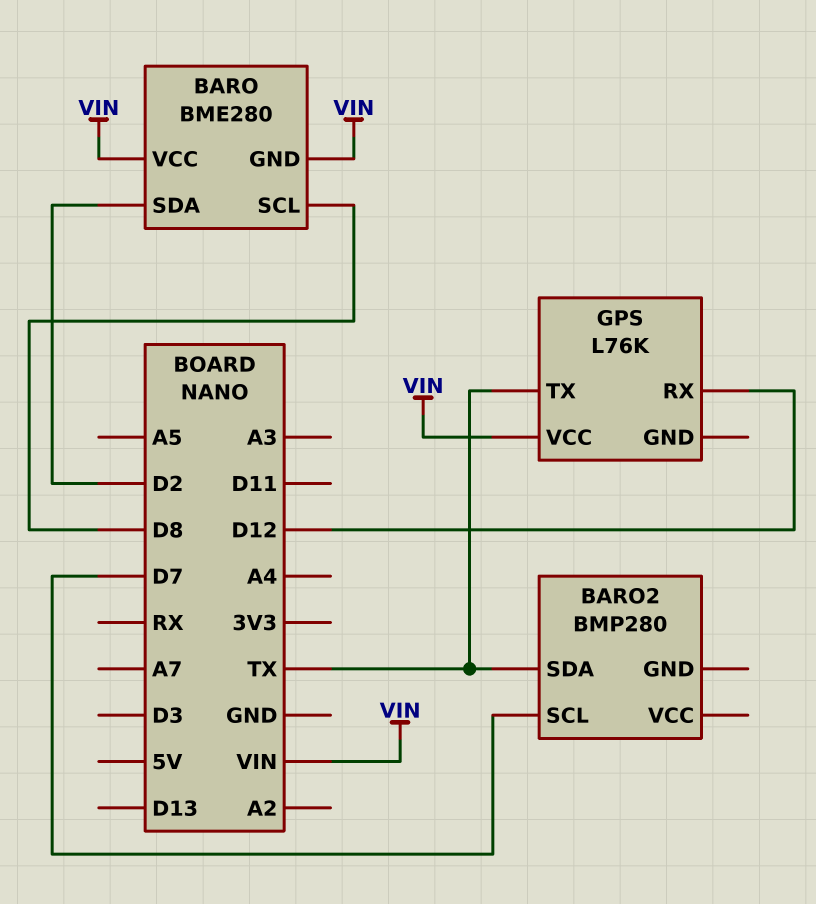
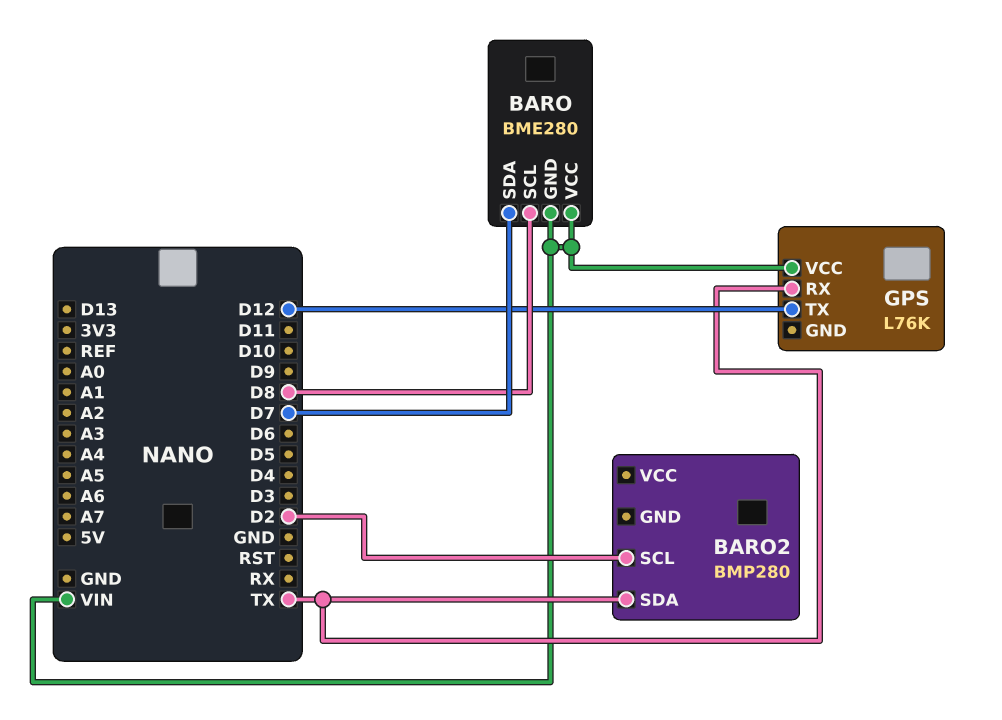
BARO pin SDA: D2 -> D7
BARO2 pin SCL: D7 -> D2
GPS pin RX: D12 -> TX
GPS pin TX: TX -> D12

